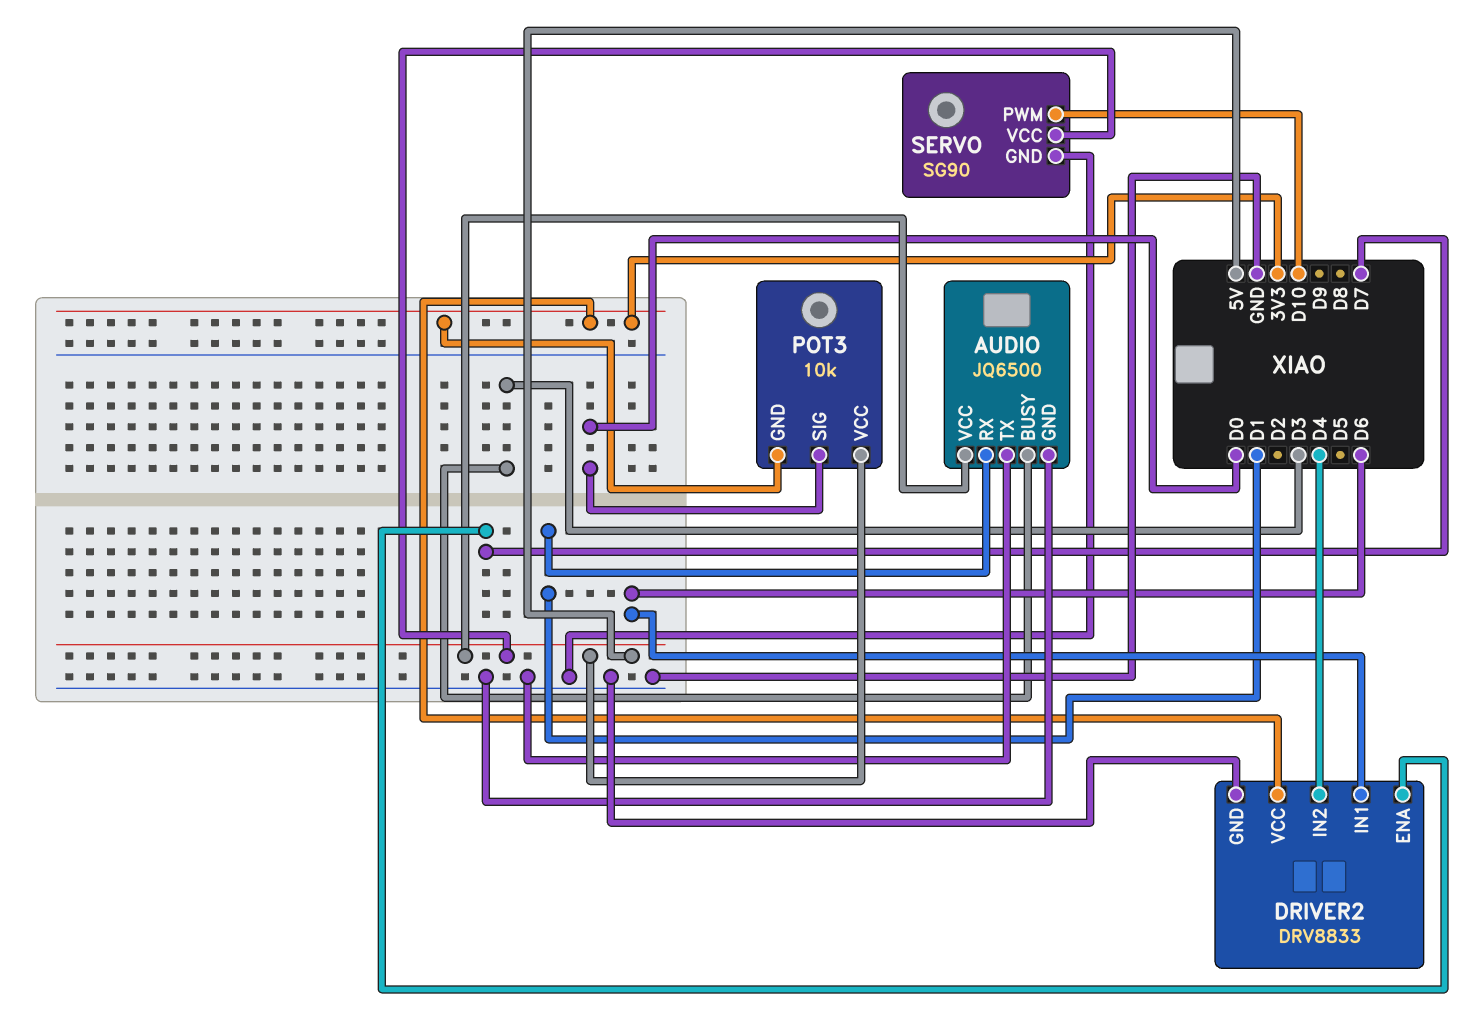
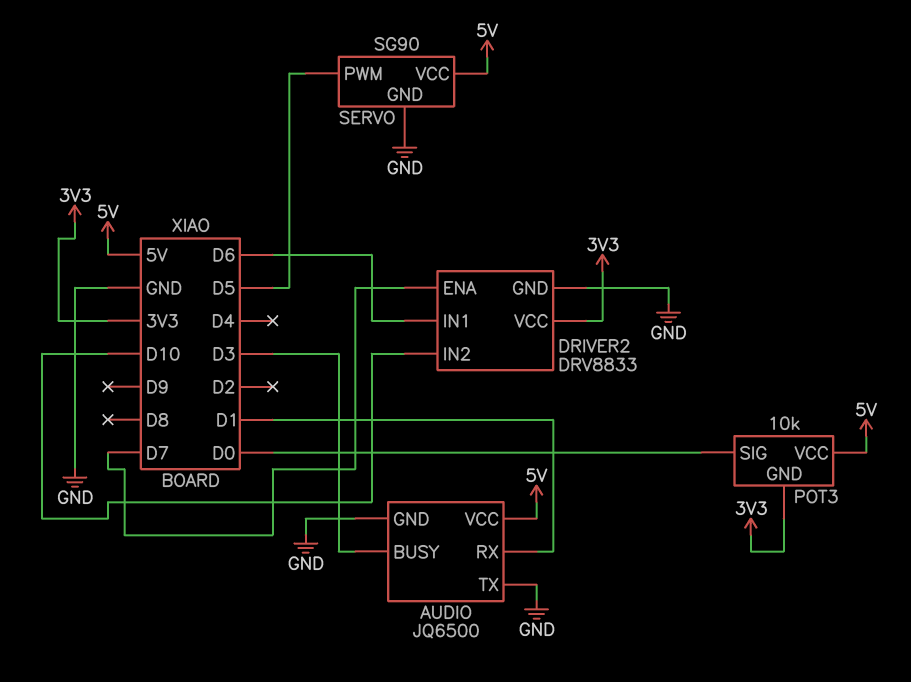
DRIVER2 pin IN2: D4 -> D10
SERVO pin PWM: D10 -> D5

